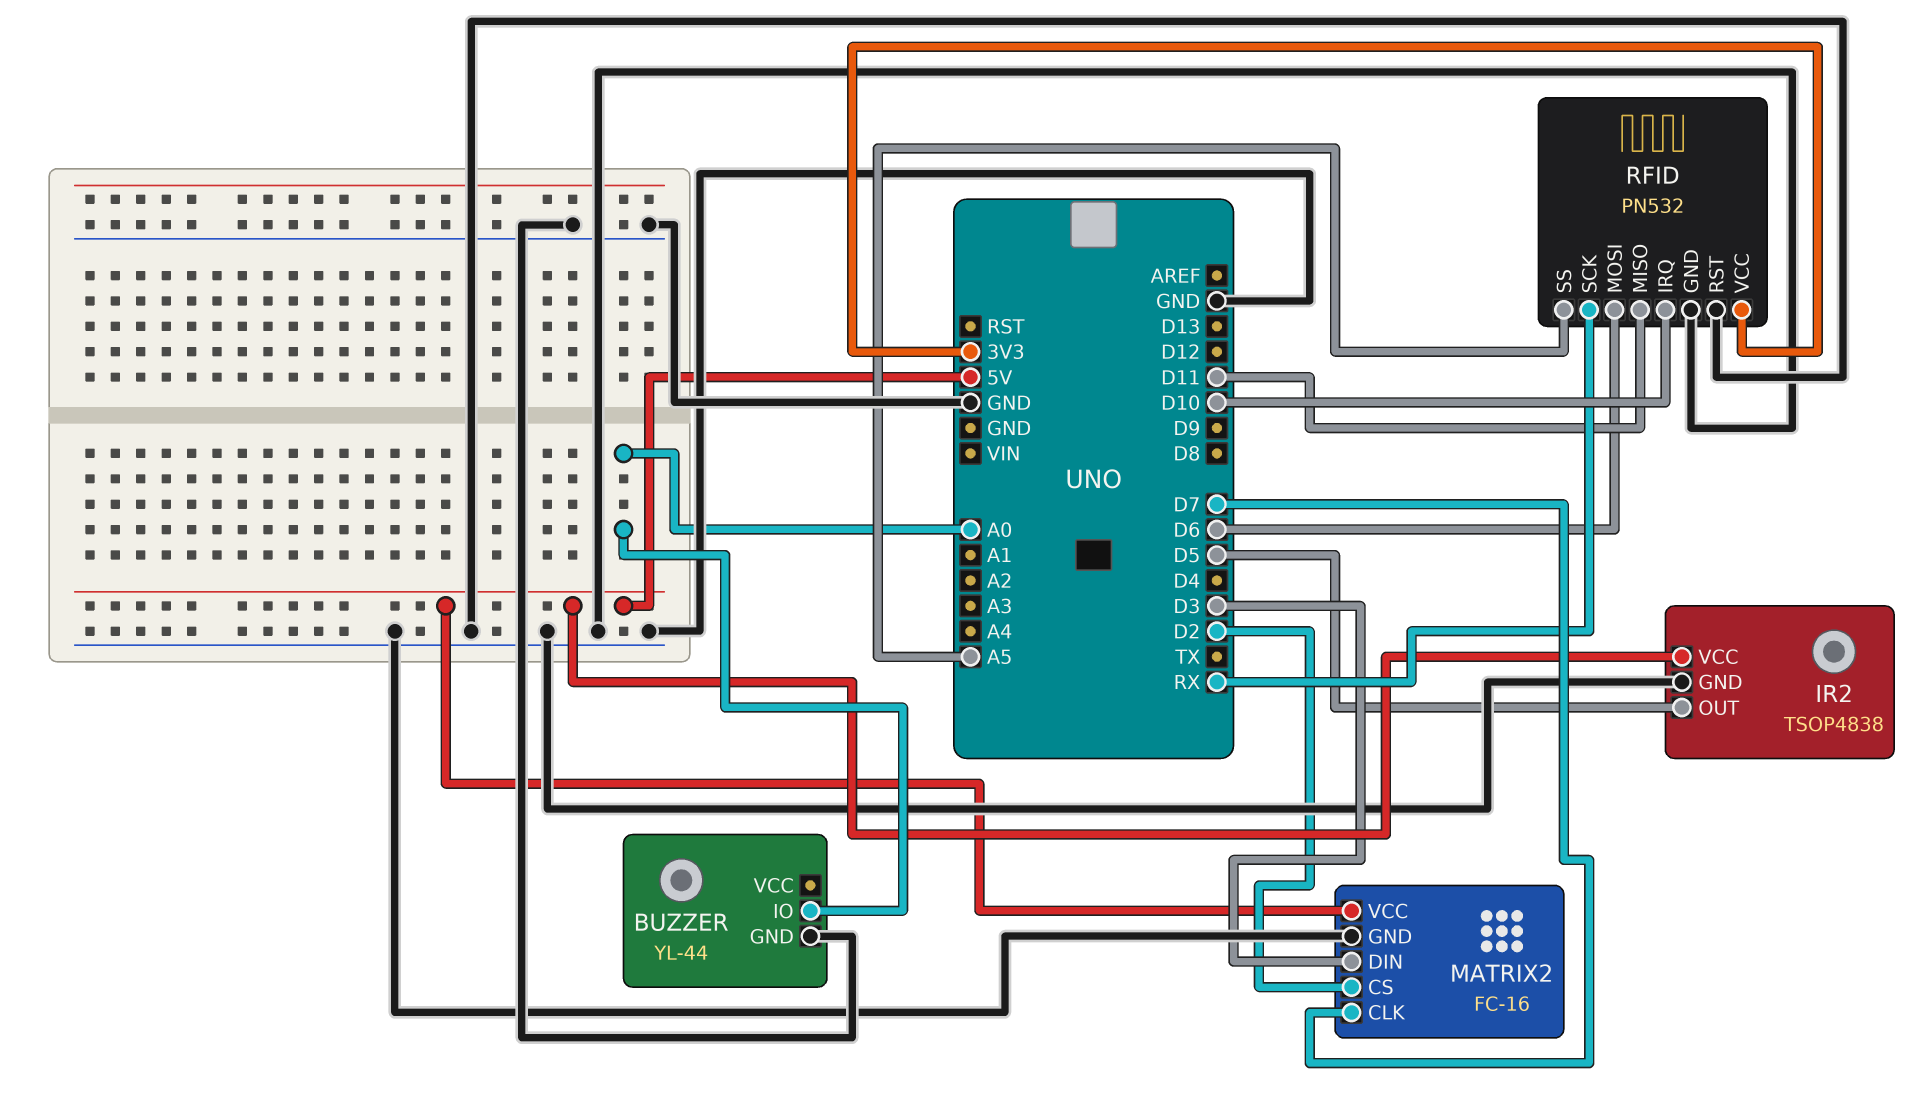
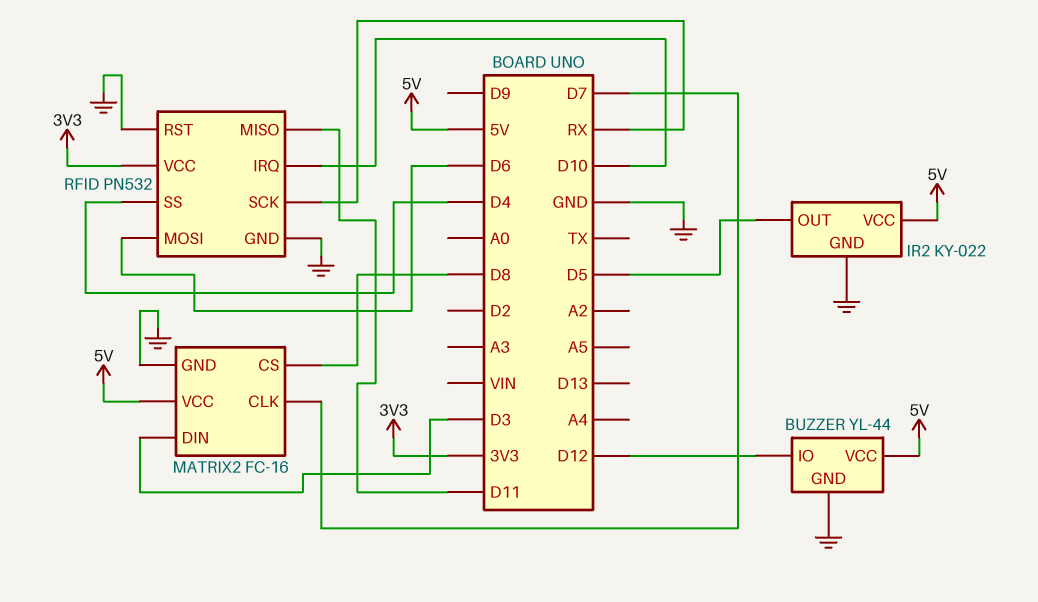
BUZZER pin IO: A0 -> D12
BUZZER pin VCC: none -> 5V
IR2: TSOP4838 -> KY-022
MATRIX2 pin CS: D2 -> D8
RFID pin SS: A5 -> D4

